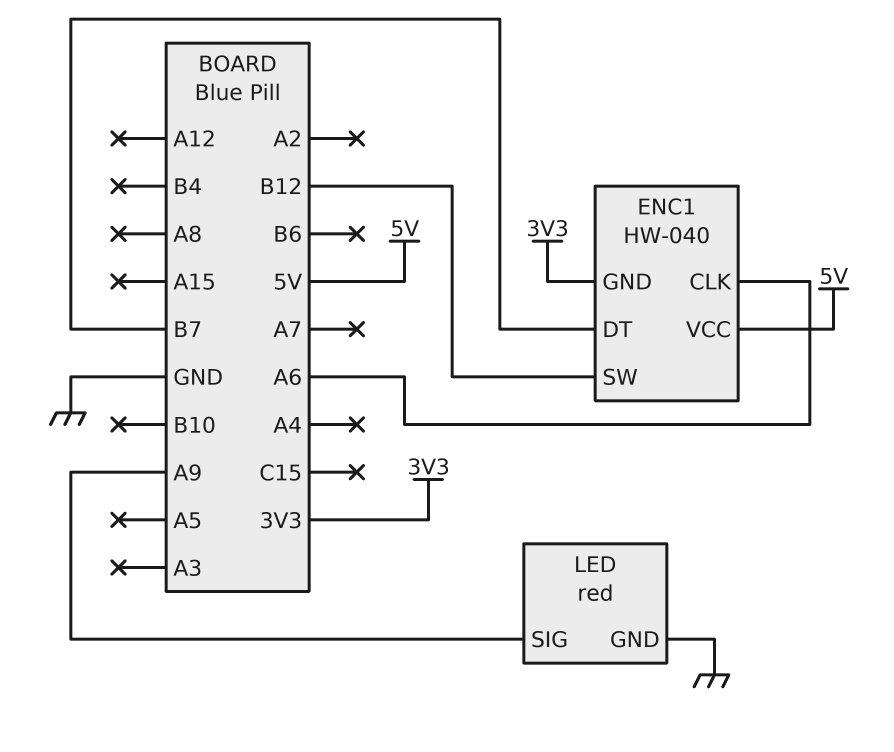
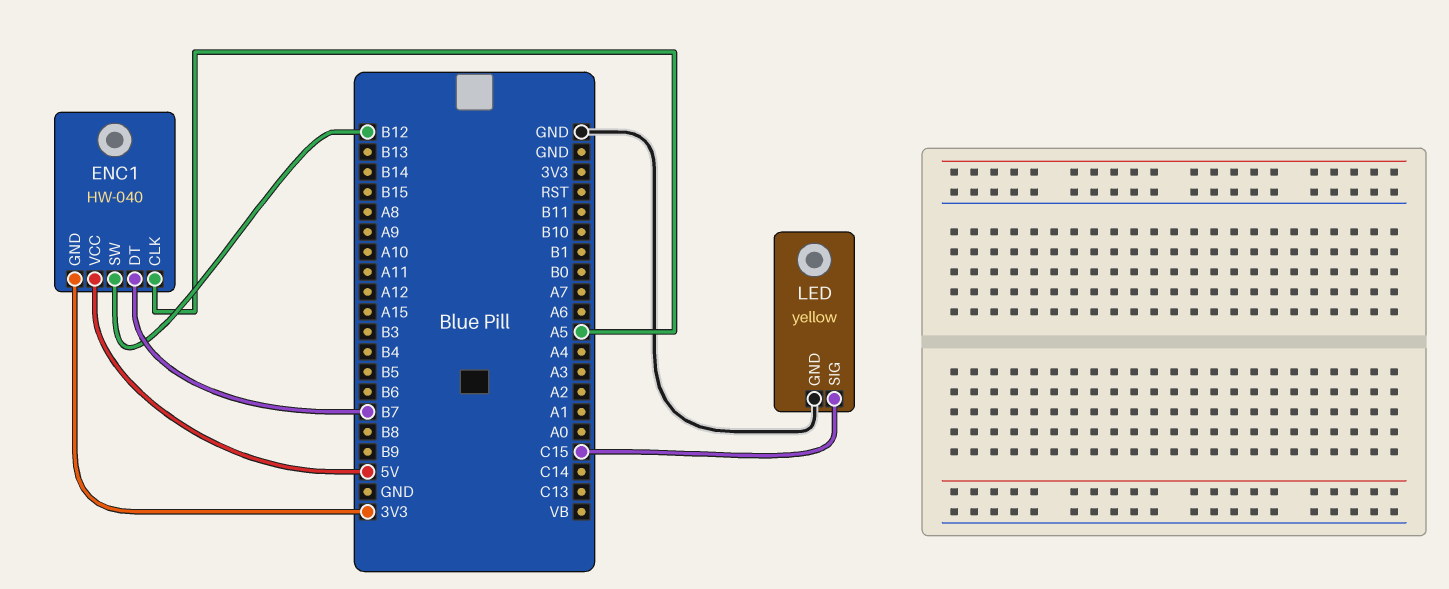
ENC1 pin CLK: A6 -> A5
LED: red -> yellow
LED pin SIG: A9 -> C15

